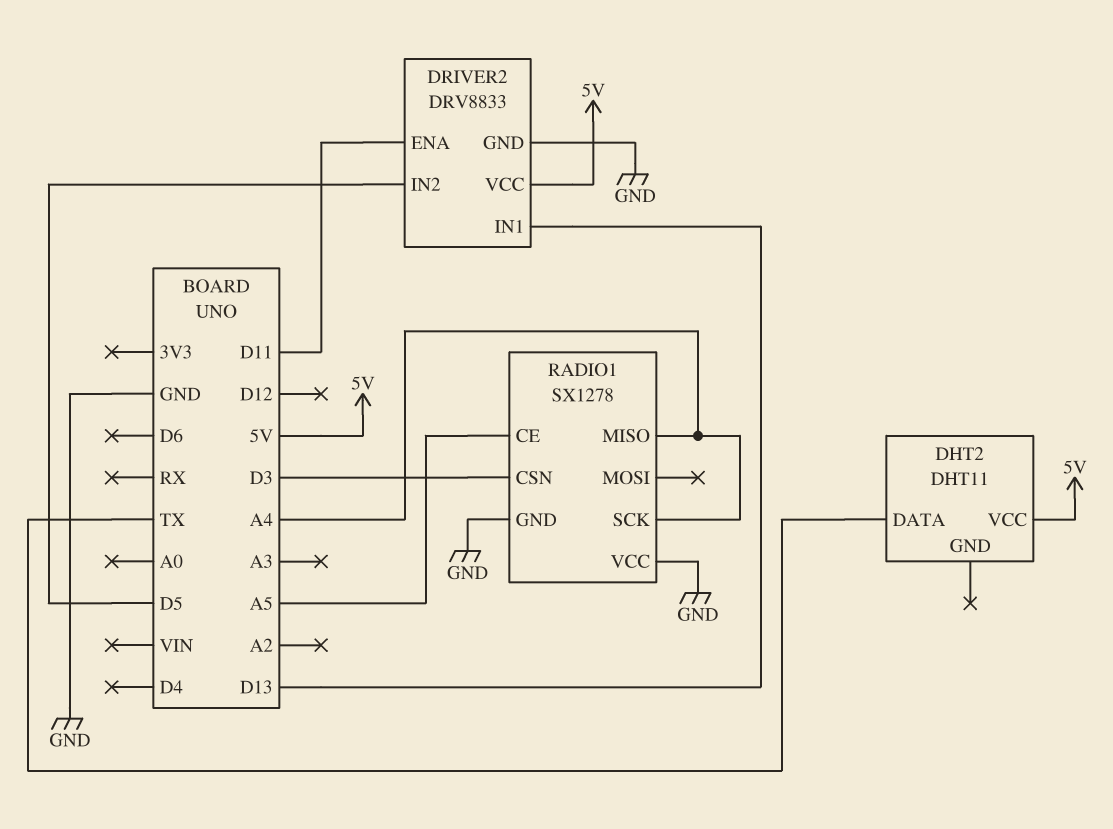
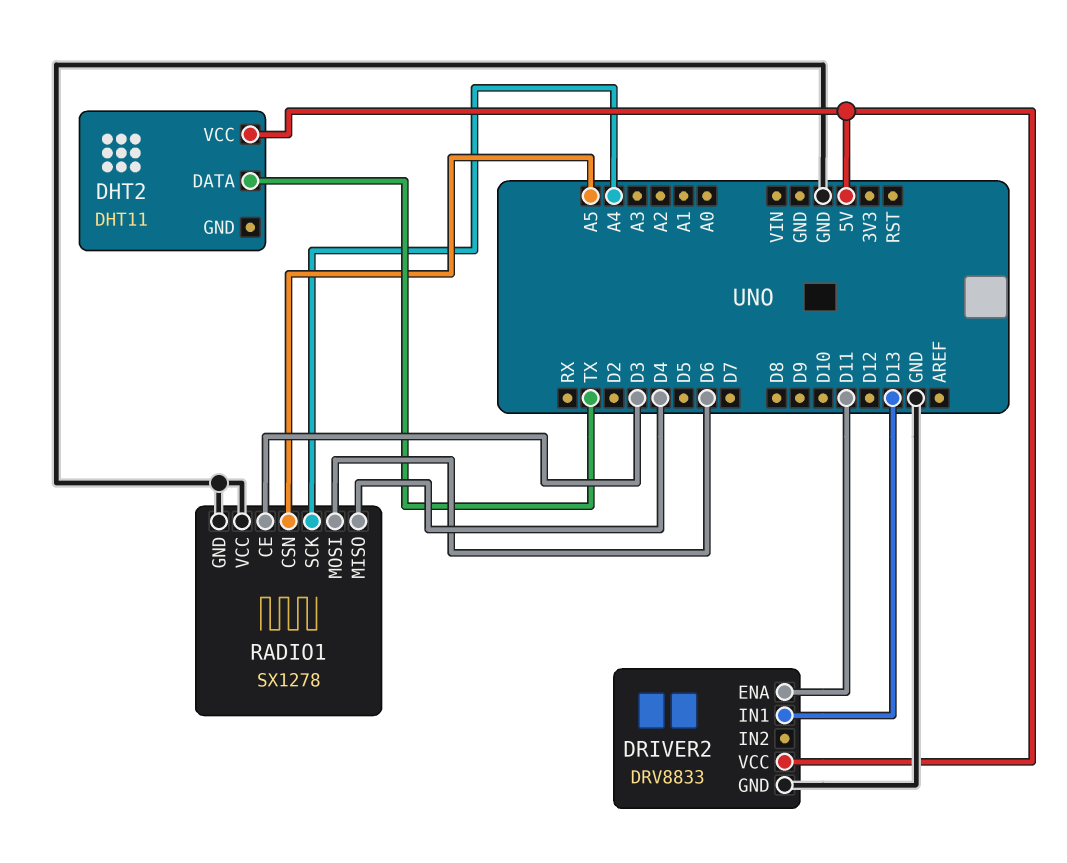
DRIVER2 pin IN2: D5 -> none
RADIO1 pin CE: A5 -> D3
RADIO1 pin CSN: D3 -> A5
RADIO1 pin MISO: A4 -> D4
RADIO1 pin MOSI: none -> D6

